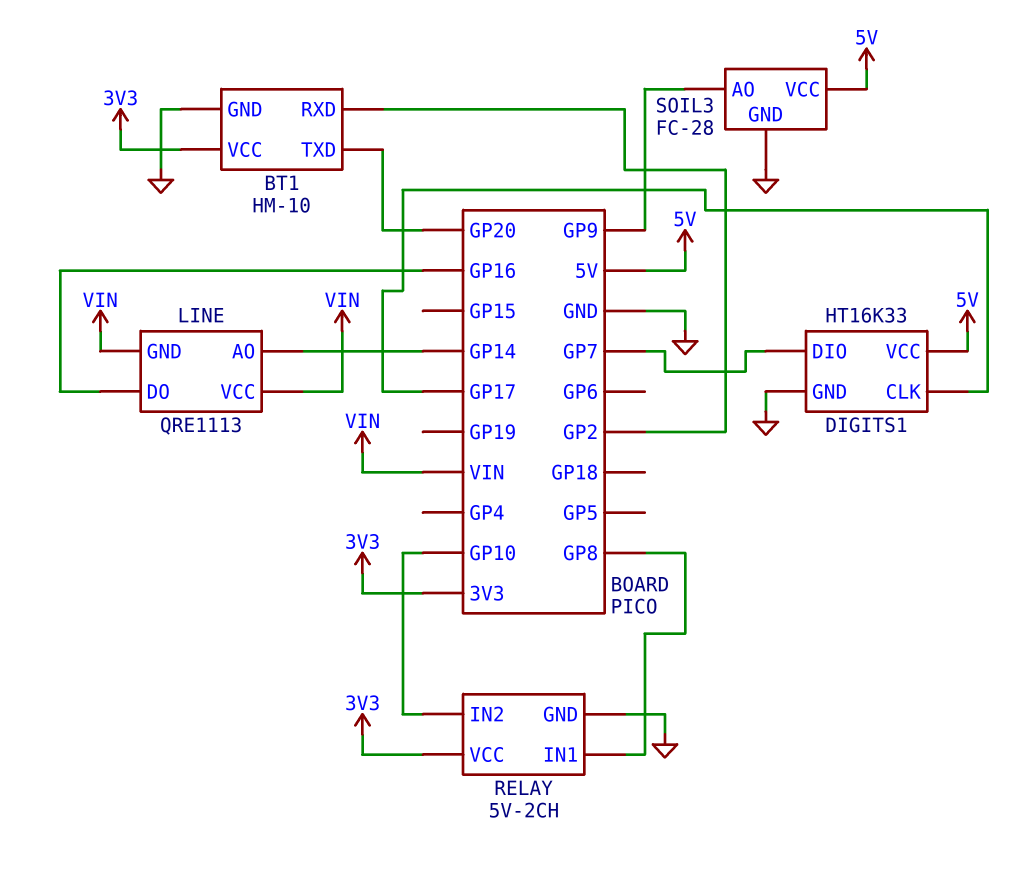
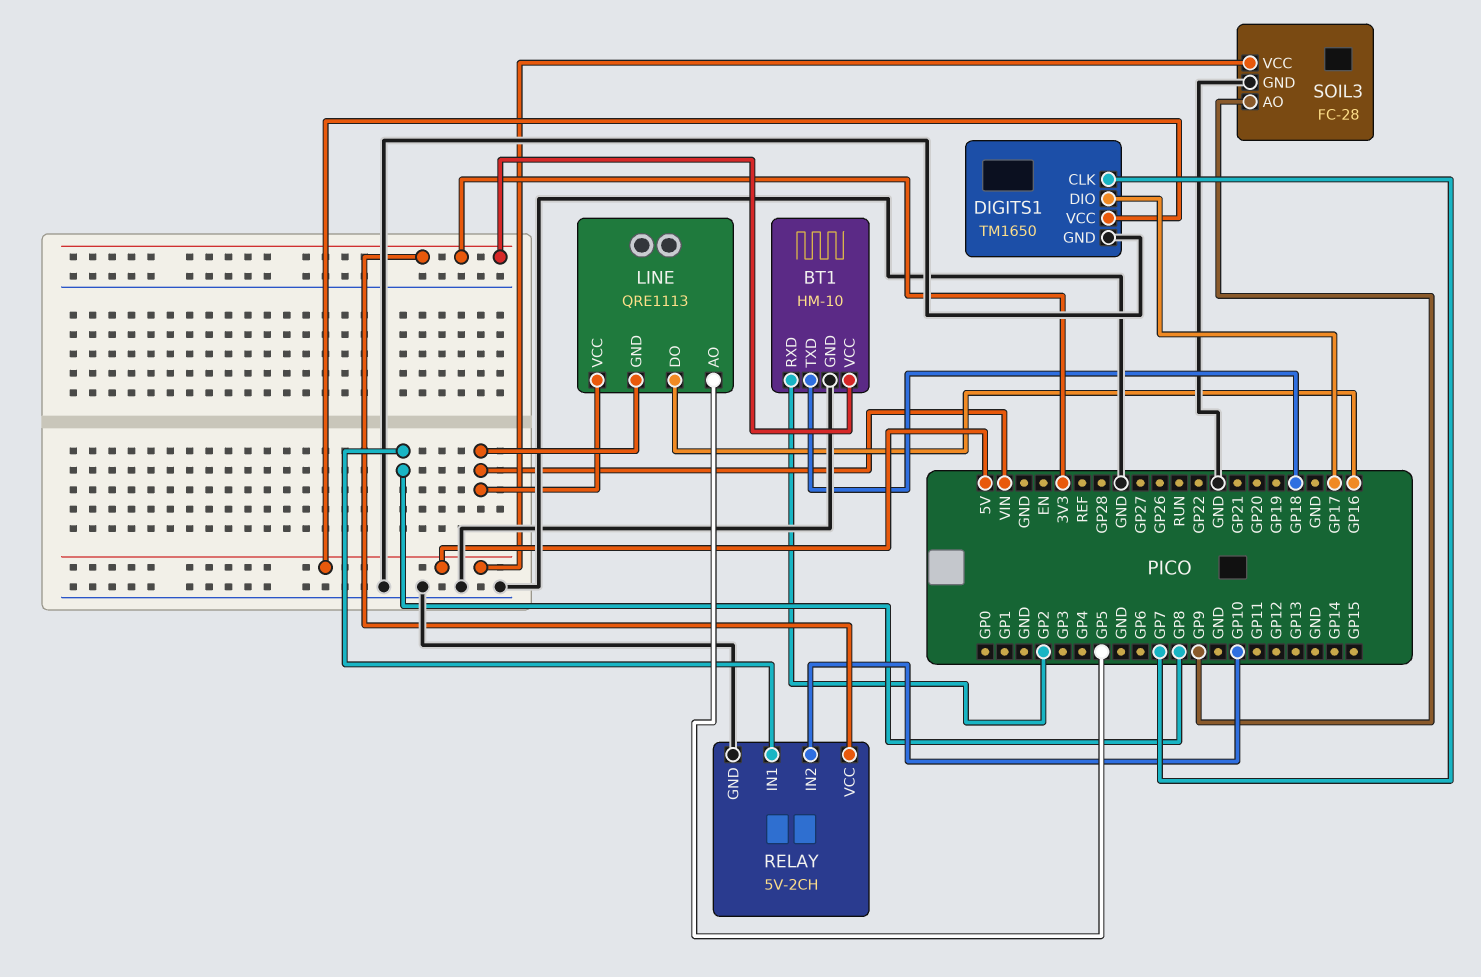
BT1 pin TXD: GP20 -> GP18
DIGITS1: HT16K33 -> TM1650
DIGITS1 pin CLK: GP17 -> GP7
DIGITS1 pin DIO: GP7 -> GP17
LINE pin AO: GP14 -> GP5

